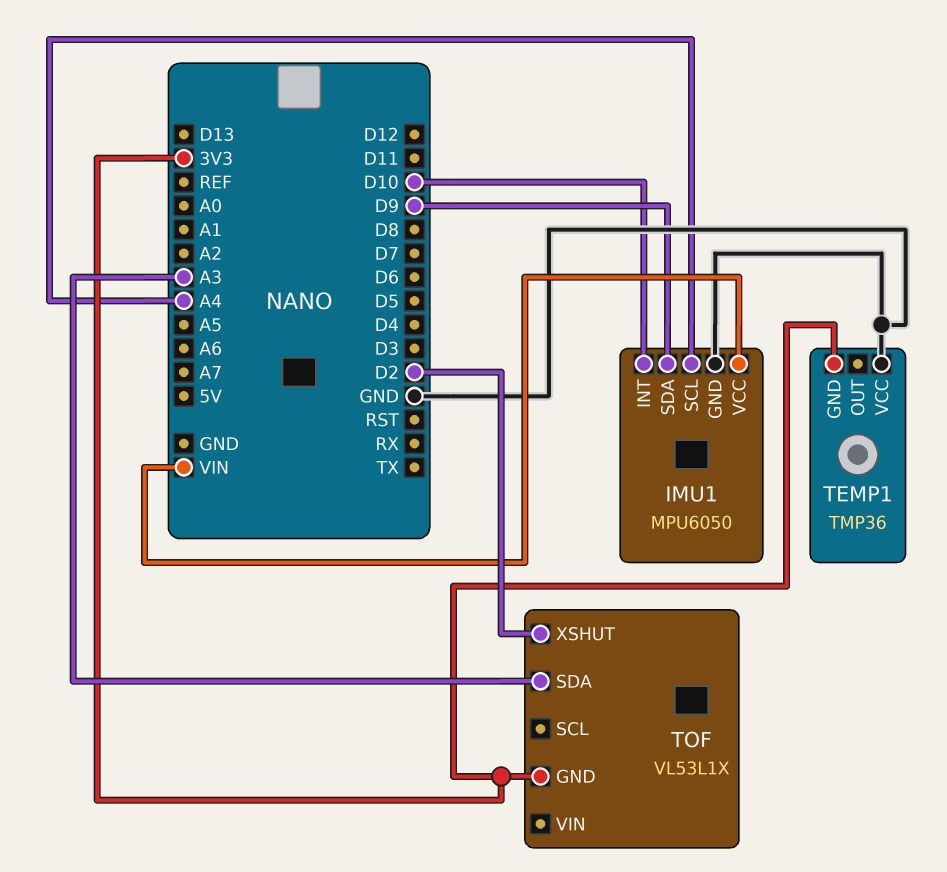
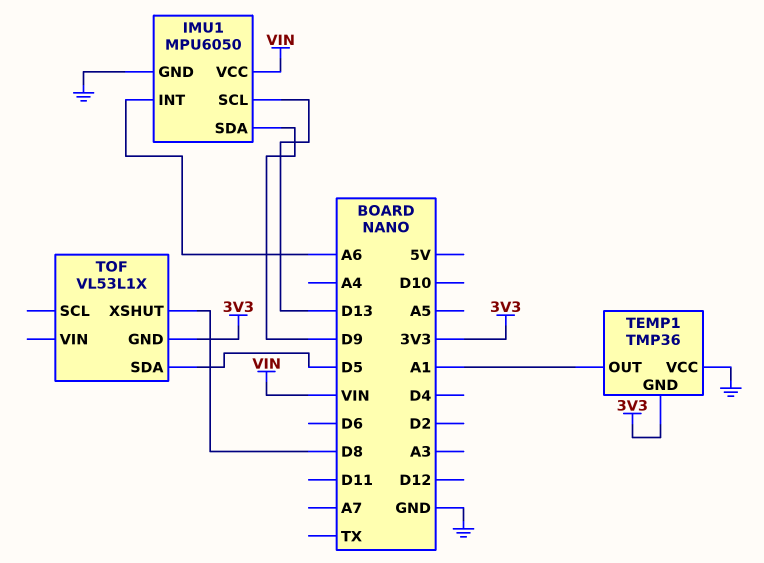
IMU1 pin INT: D10 -> A6
IMU1 pin SCL: A4 -> D13
TEMP1 pin OUT: none -> A1
TOF pin SDA: A3 -> D5
TOF pin XSHUT: D2 -> D8

